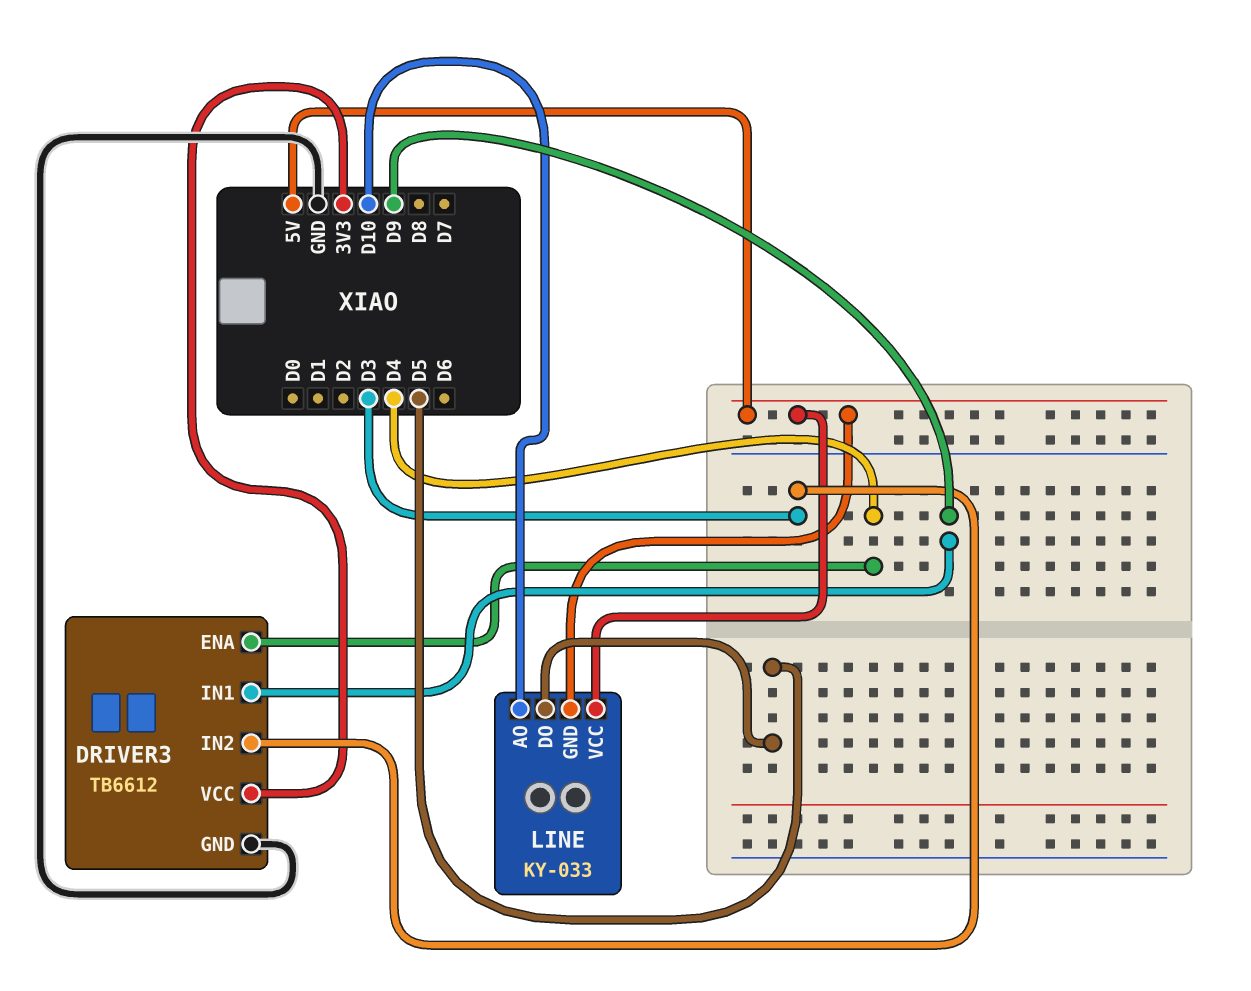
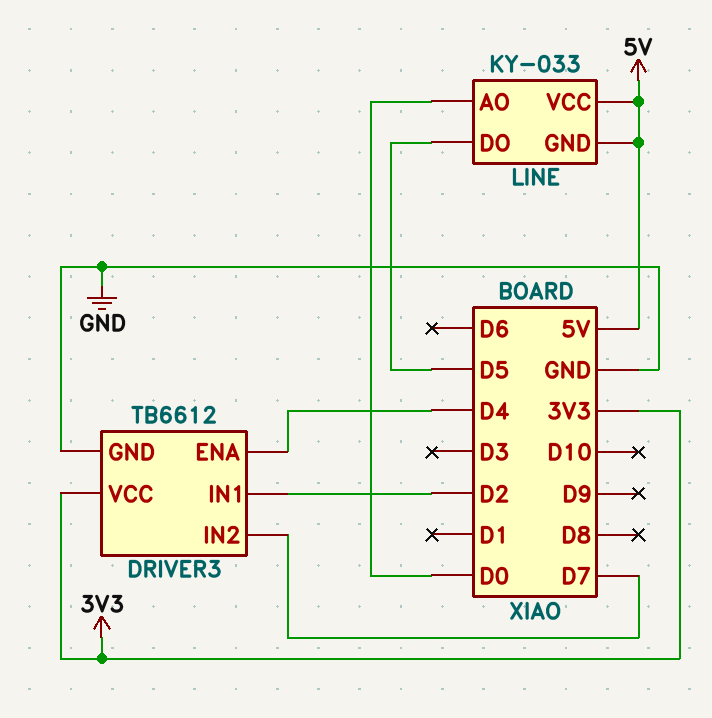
DRIVER3 pin IN1: D9 -> D2
DRIVER3 pin IN2: D3 -> D7
LINE pin AO: D10 -> D0

